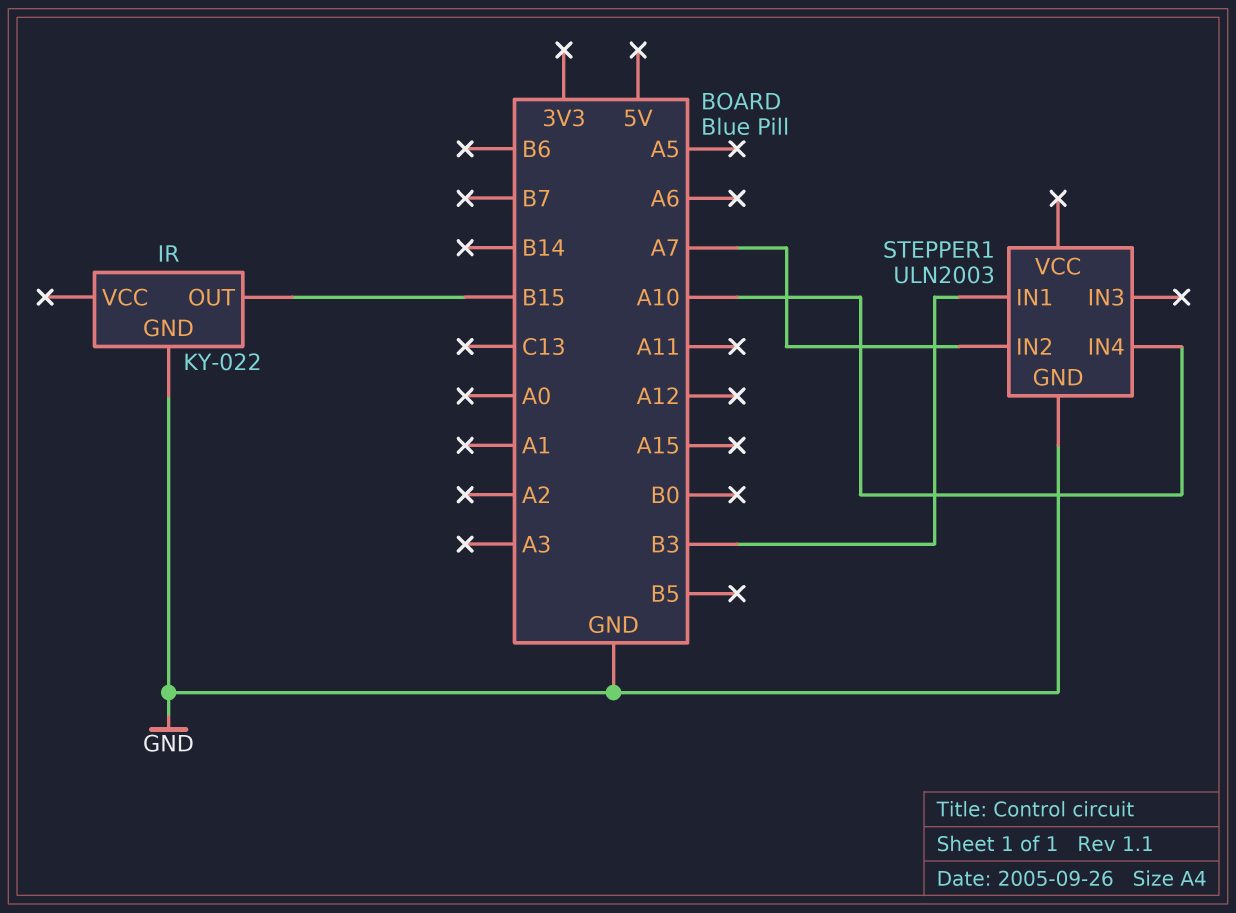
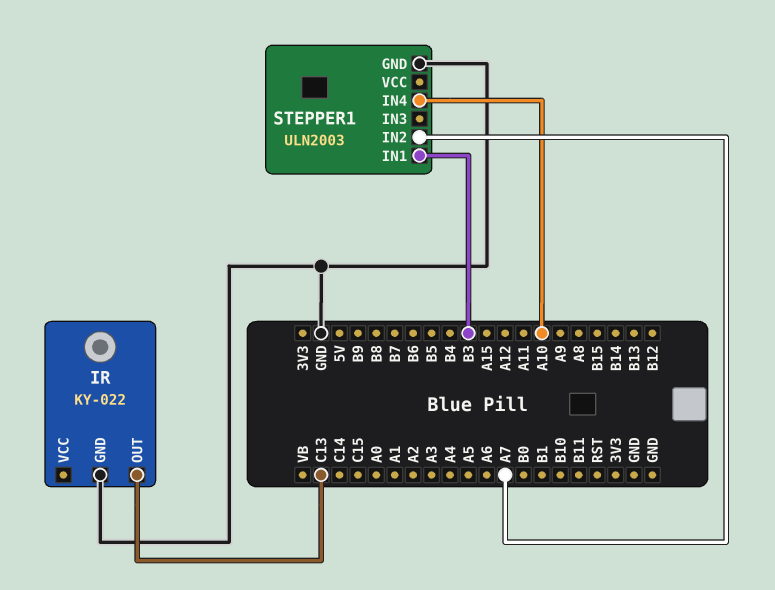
IR pin OUT: B15 -> C13

